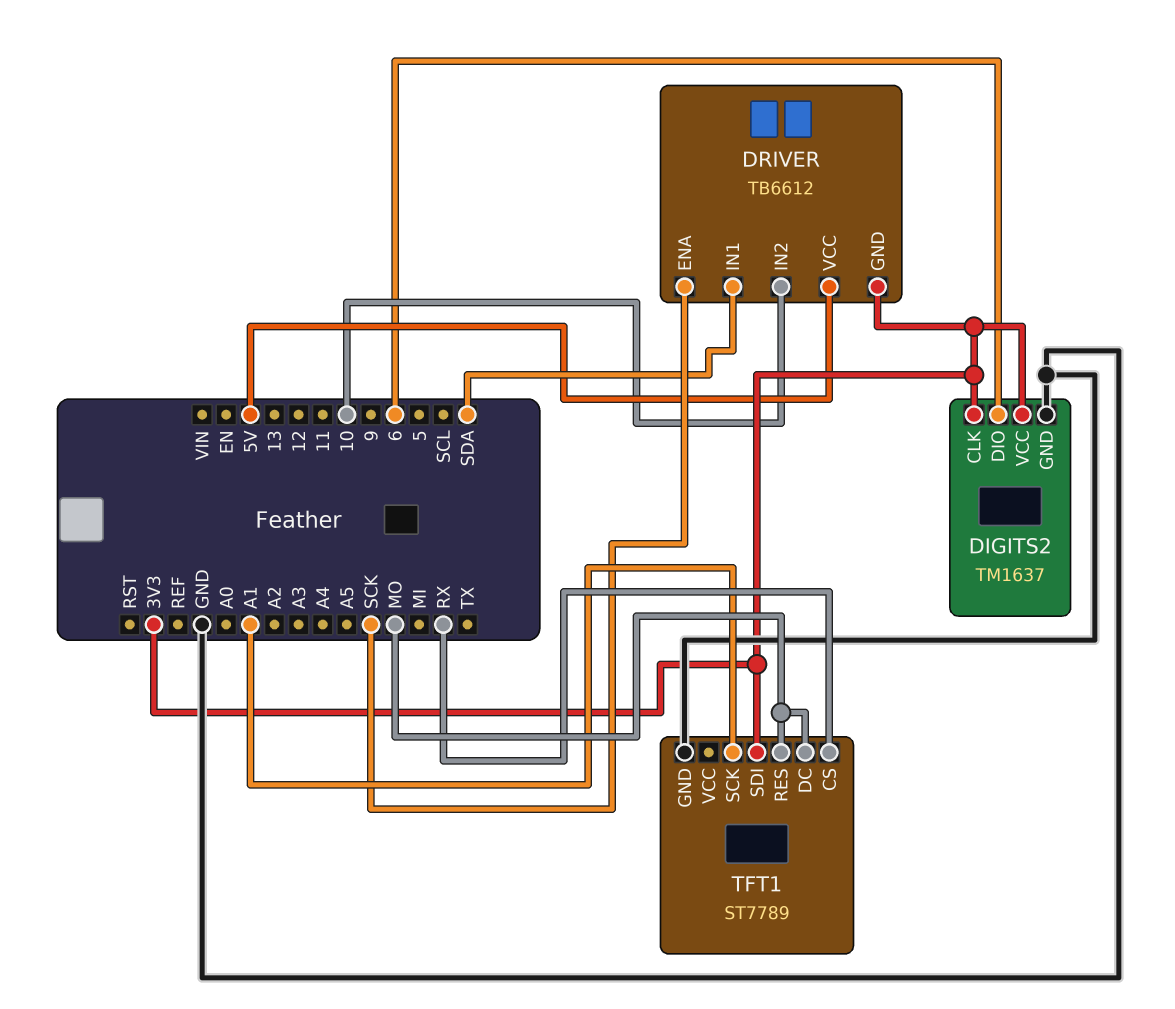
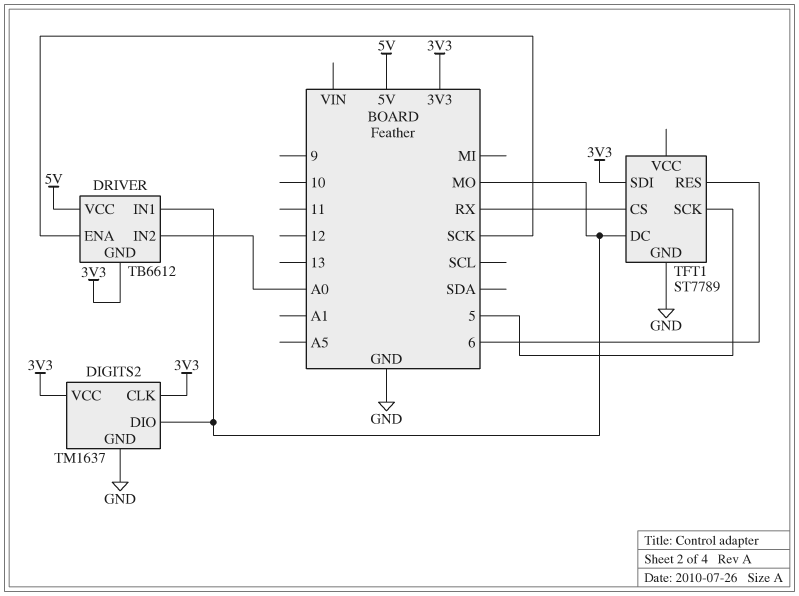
DIGITS2 pin DIO: 6 -> MO
DRIVER pin IN1: SDA -> MO
DRIVER pin IN2: 10 -> A0
TFT1 pin RES: MO -> 6
TFT1 pin SCK: A1 -> 5

